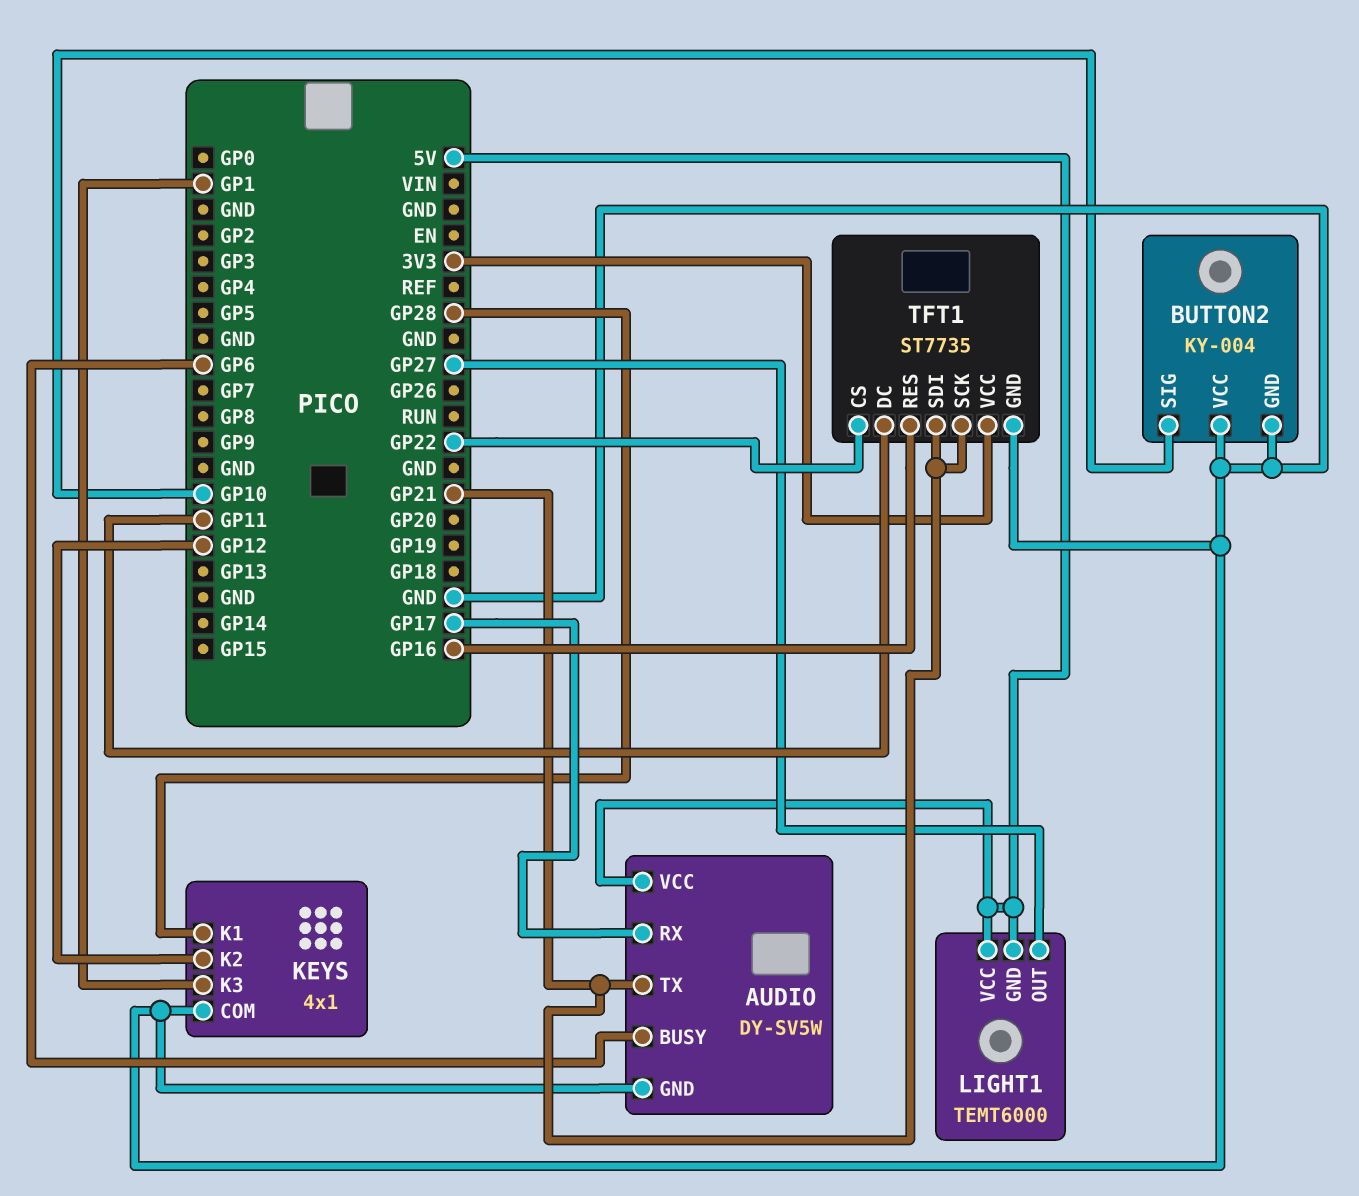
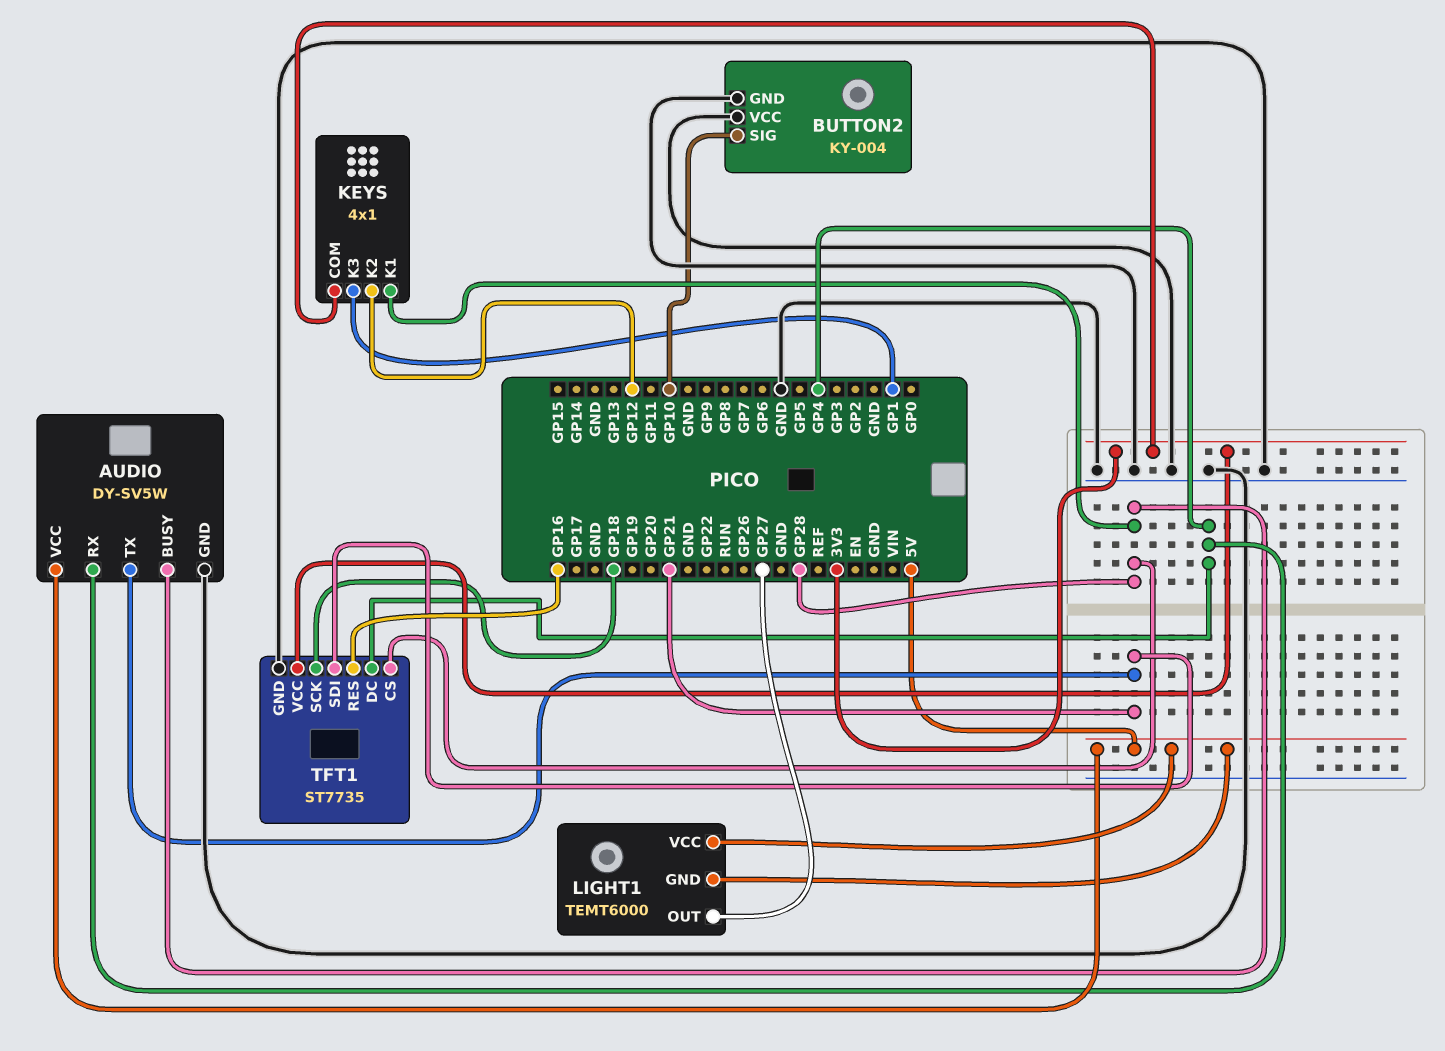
AUDIO pin BUSY: GP6 -> GP28
AUDIO pin RX: GP17 -> GP4
KEYS pin COM: GND -> 3V3
TFT1 pin CS: GP22 -> GP28
TFT1 pin DC: GP11 -> GP4
TFT1 pin SCK: GP21 -> GP18

